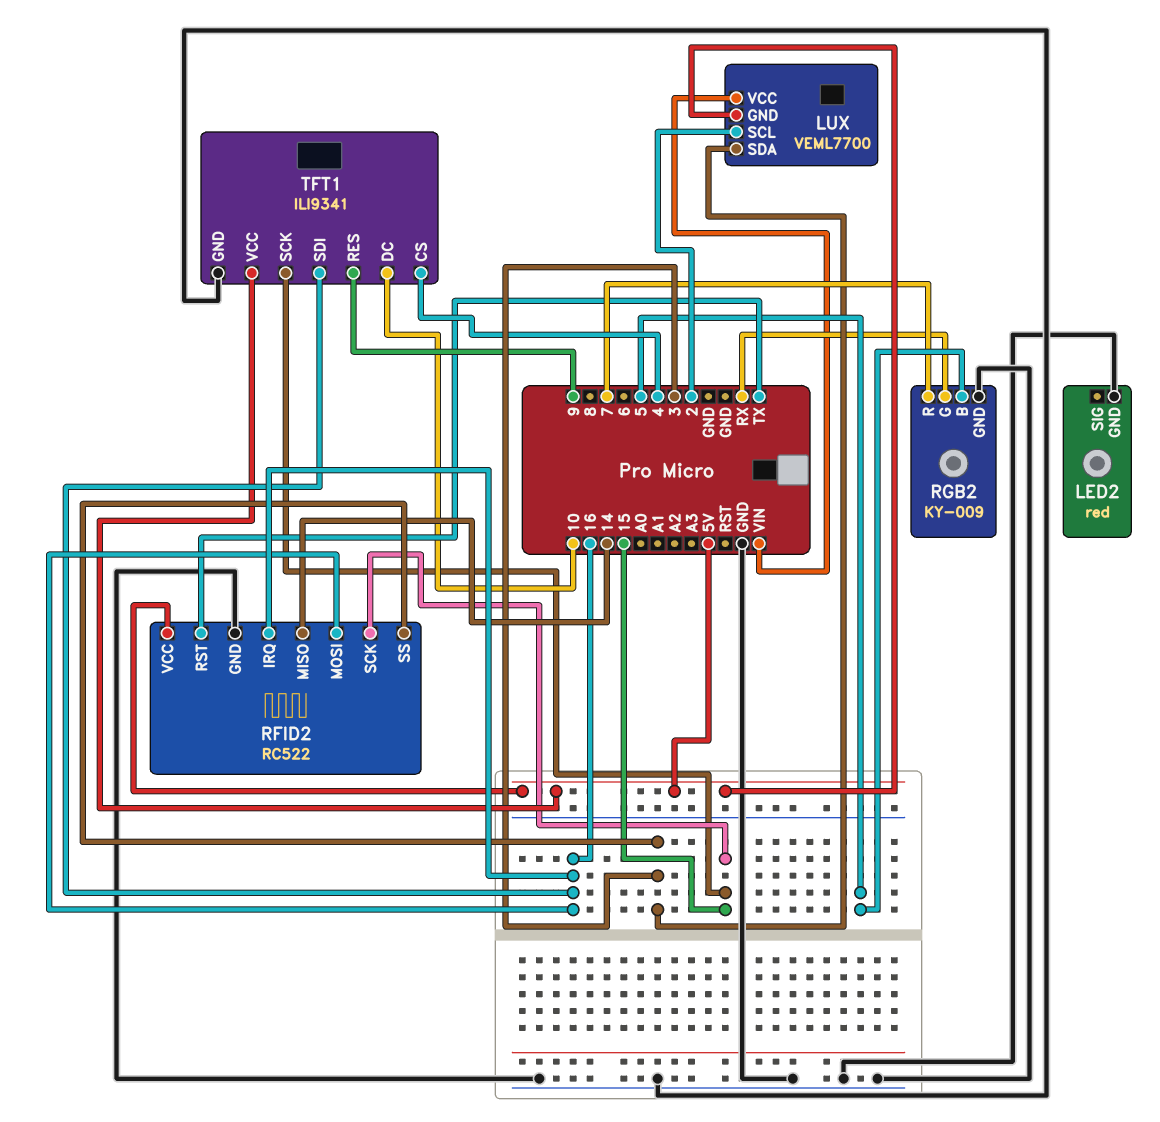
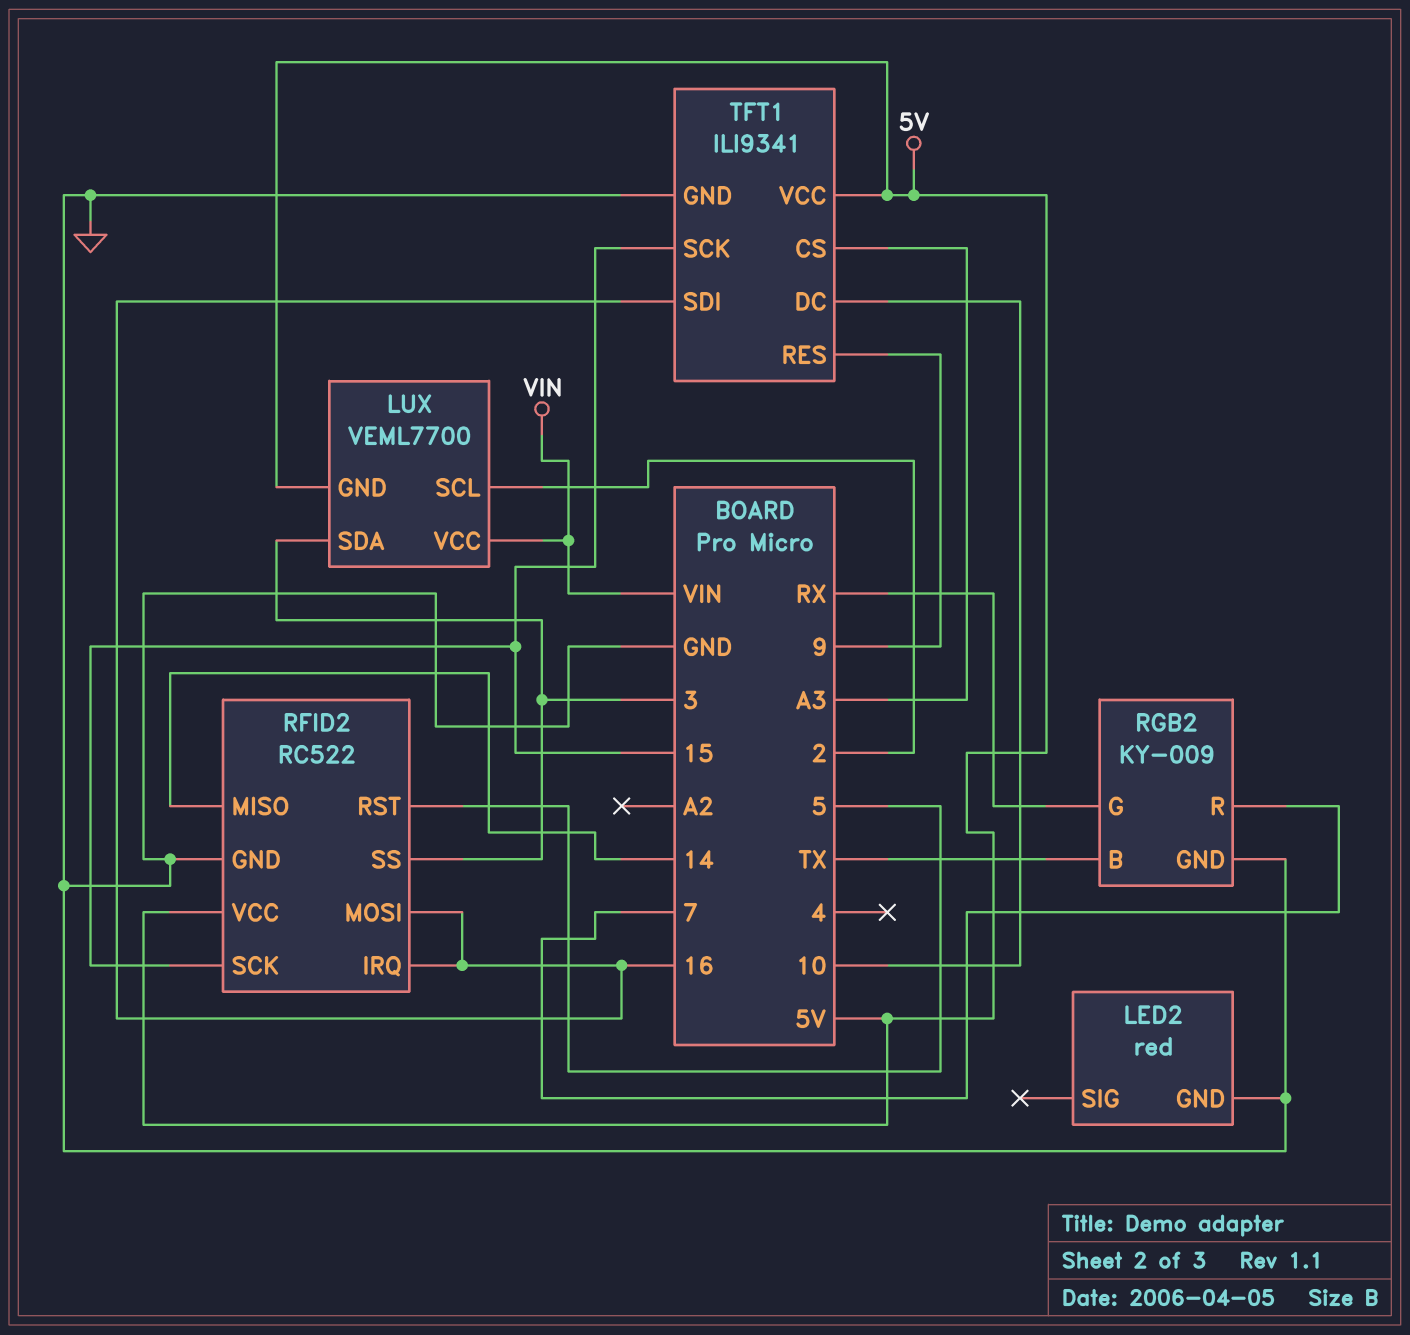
RFID2 pin RST: TX -> 5
RGB2 pin B: 5 -> TX
TFT1 pin CS: 4 -> A3

